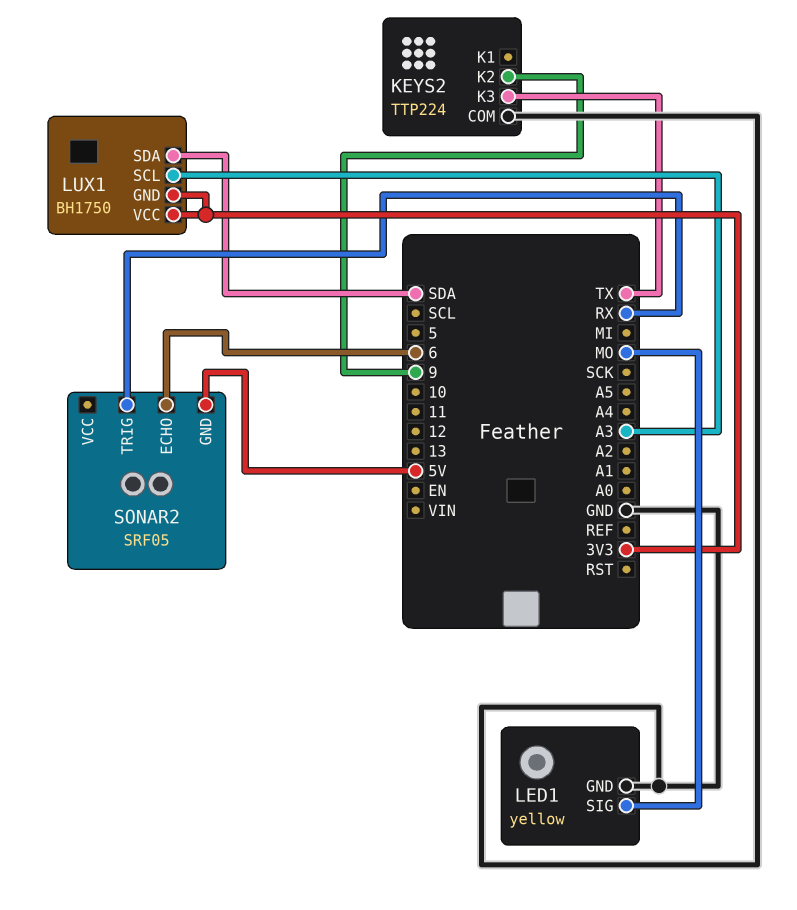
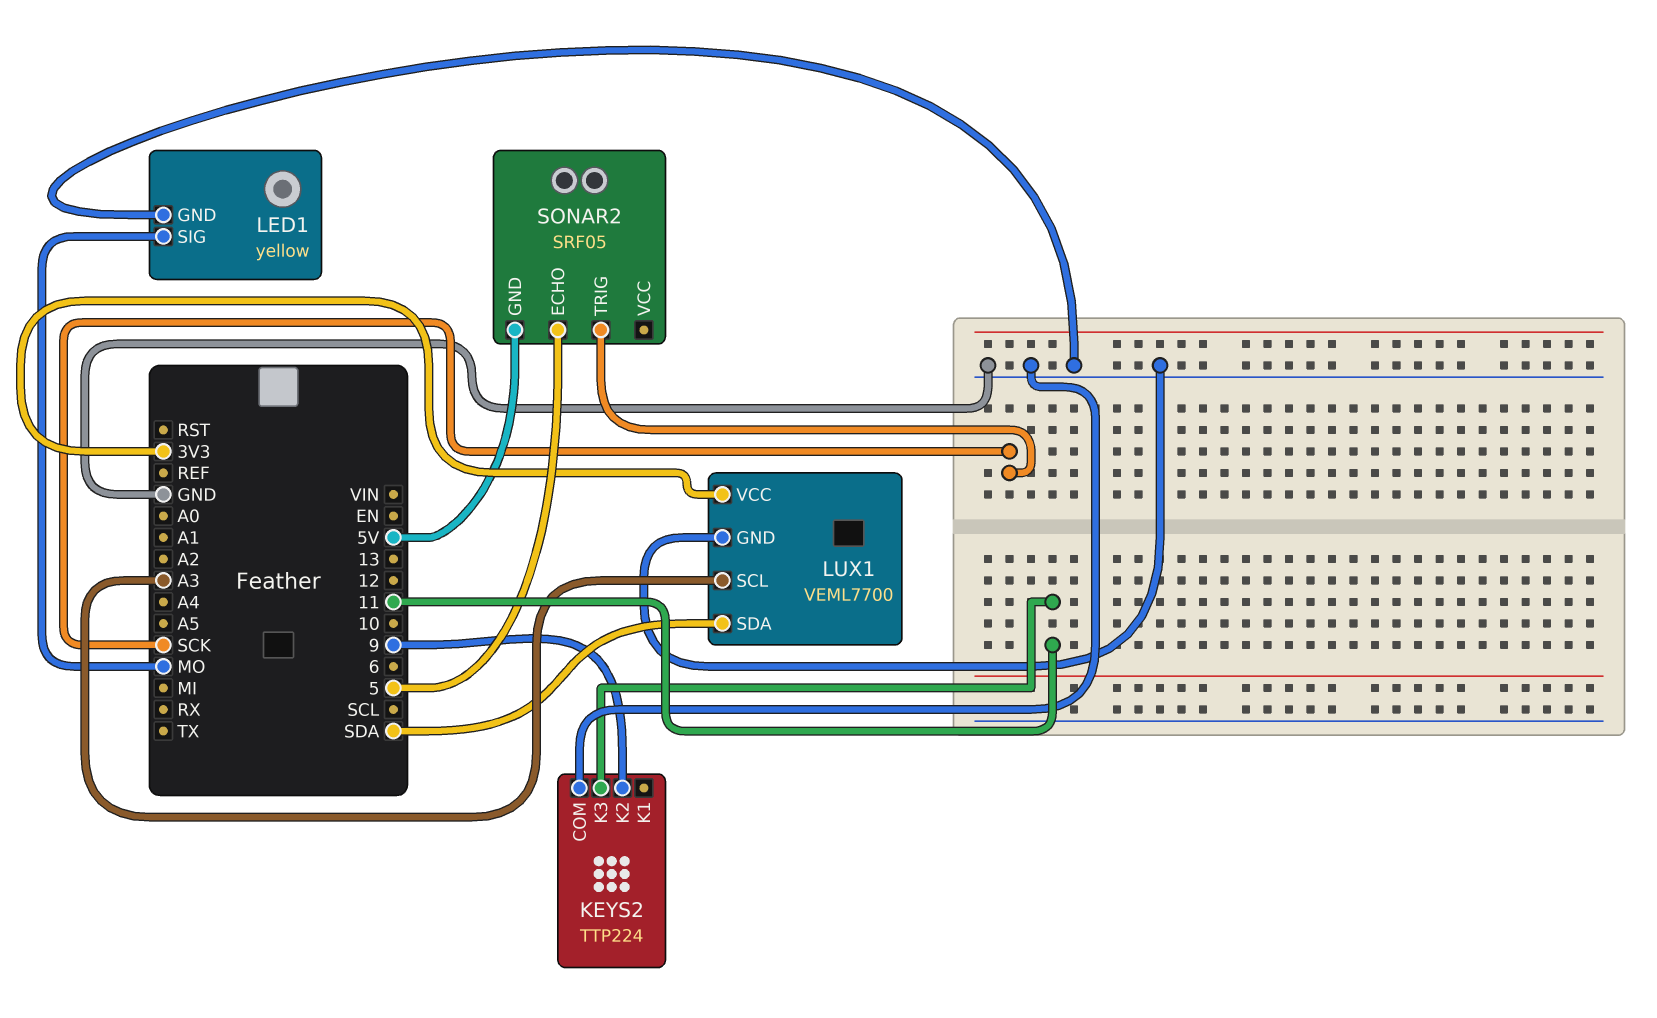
KEYS2 pin K3: TX -> 11
LUX1: BH1750 -> VEML7700
LUX1 pin GND: 3V3 -> GND
SONAR2 pin ECHO: 6 -> 5
SONAR2 pin TRIG: RX -> SCK

